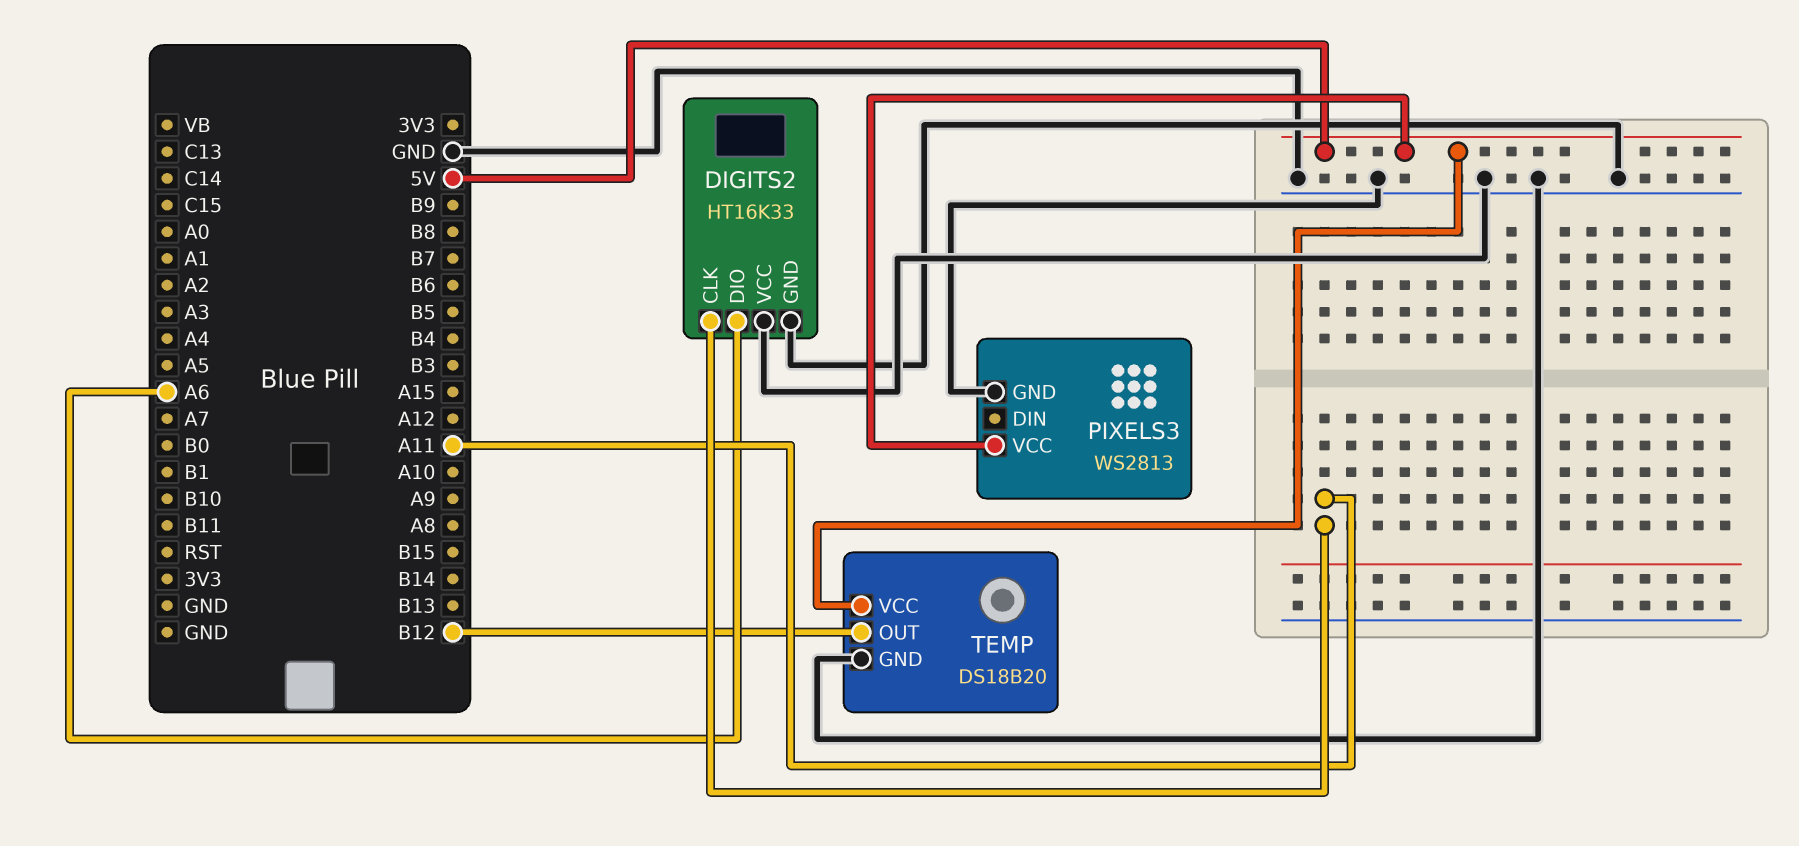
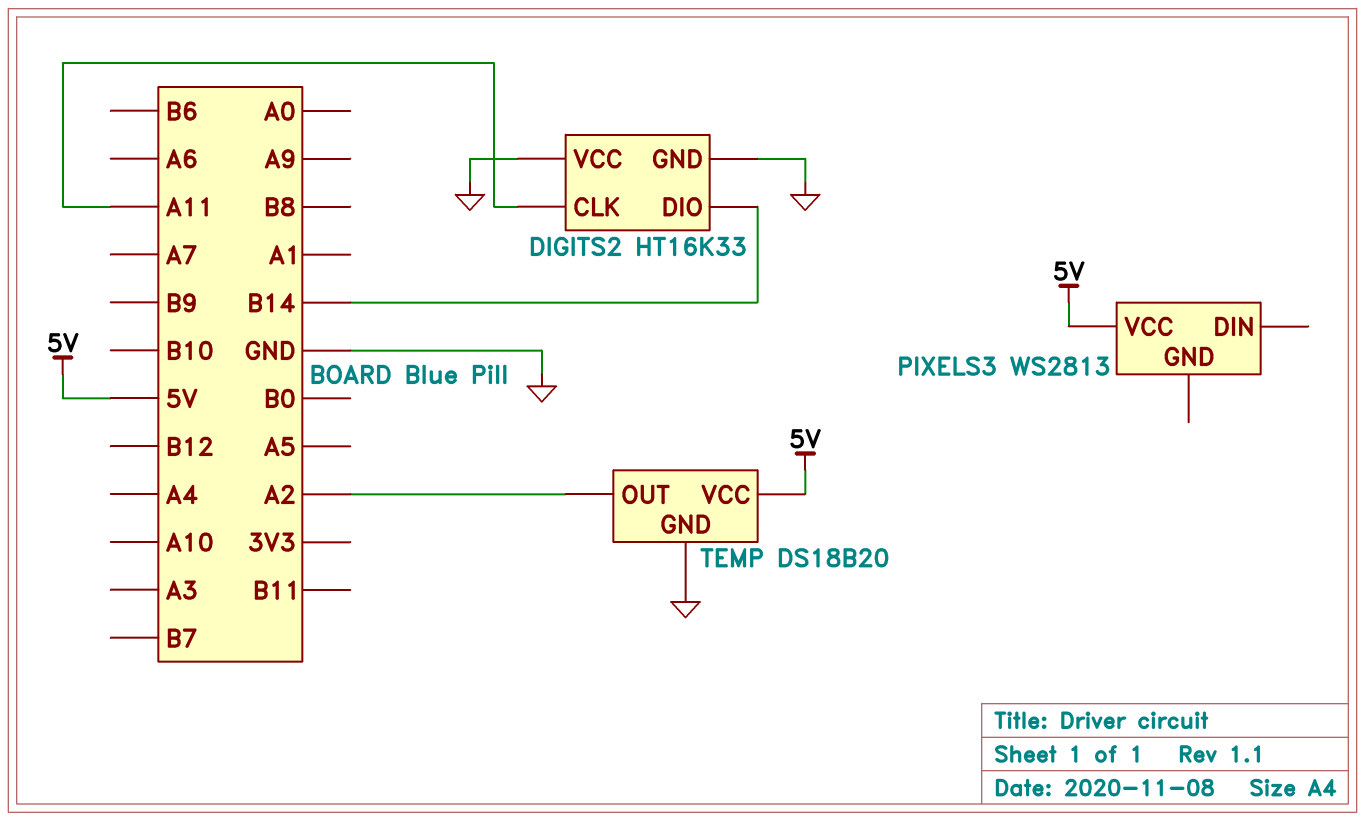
DIGITS2 pin DIO: A6 -> B14
PIXELS3 pin GND: GND -> none
TEMP pin OUT: B12 -> A2

